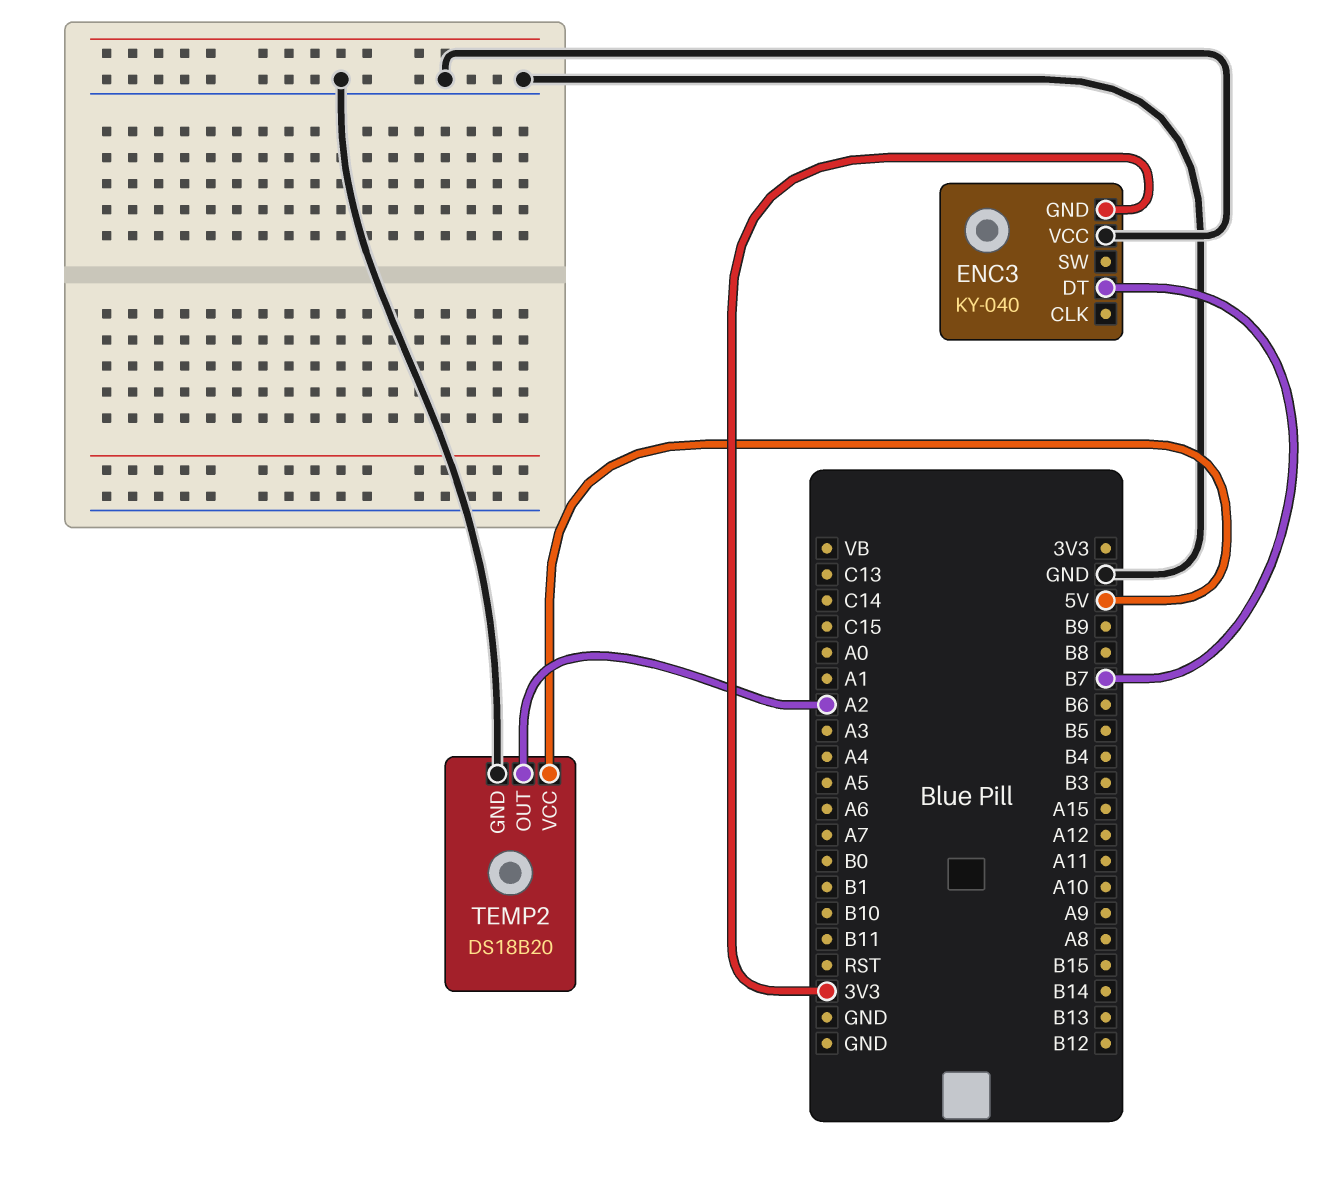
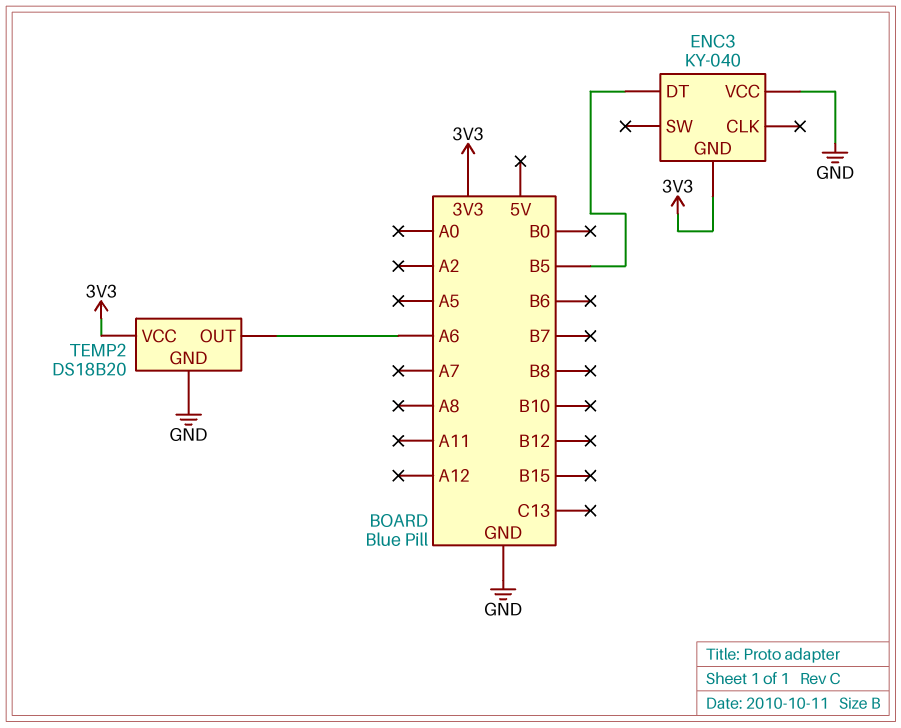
ENC3 pin DT: B7 -> B5
TEMP2 pin OUT: A2 -> A6
TEMP2 pin VCC: 5V -> 3V3

